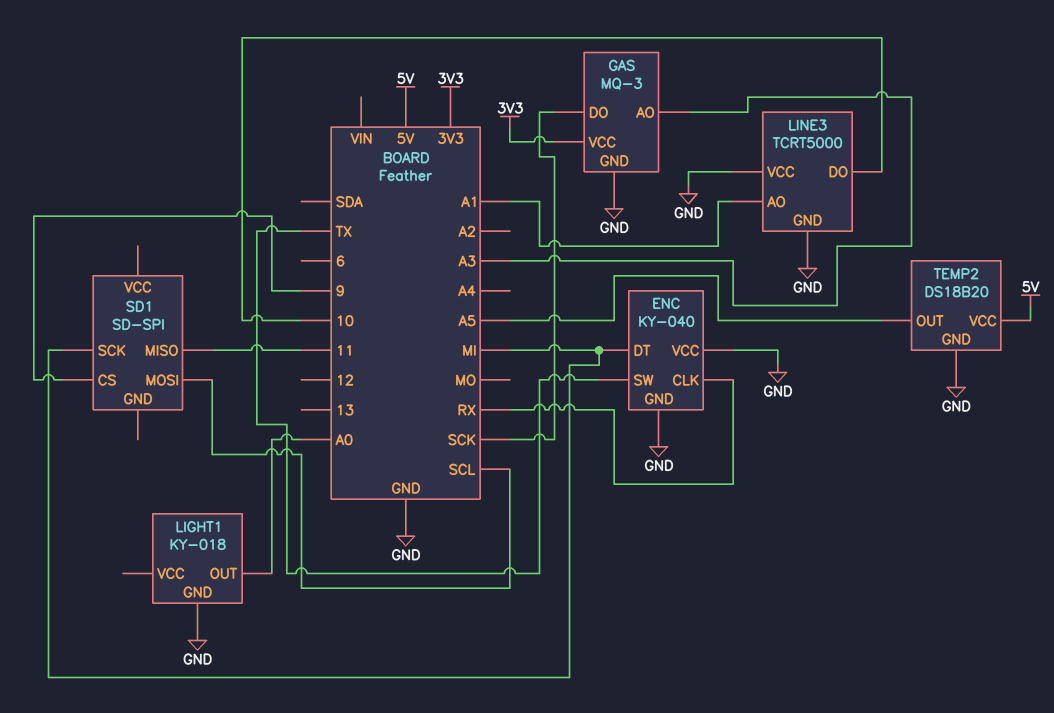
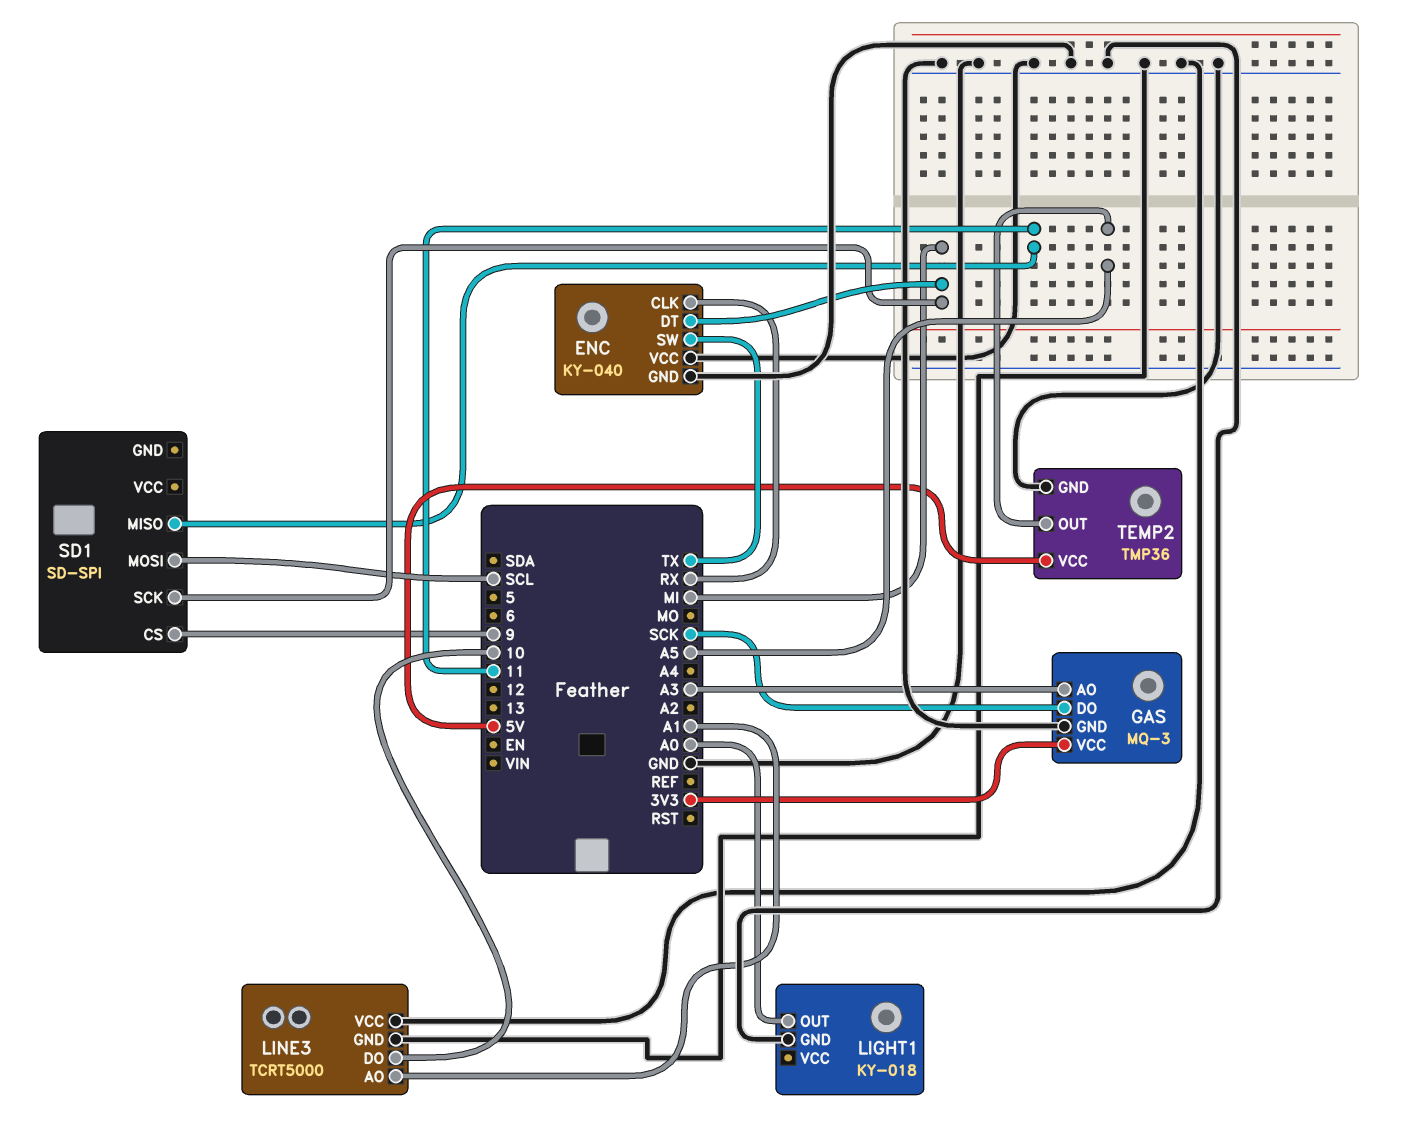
TEMP2: DS18B20 -> TMP36

